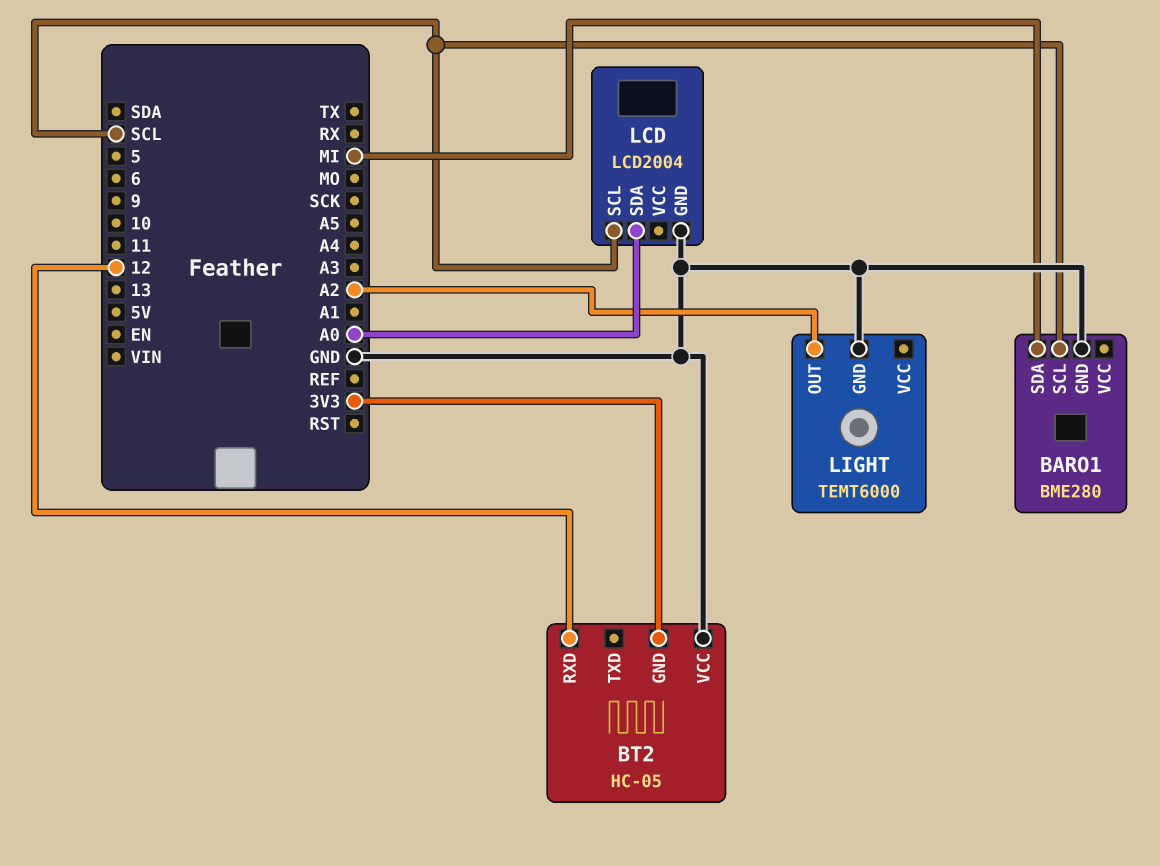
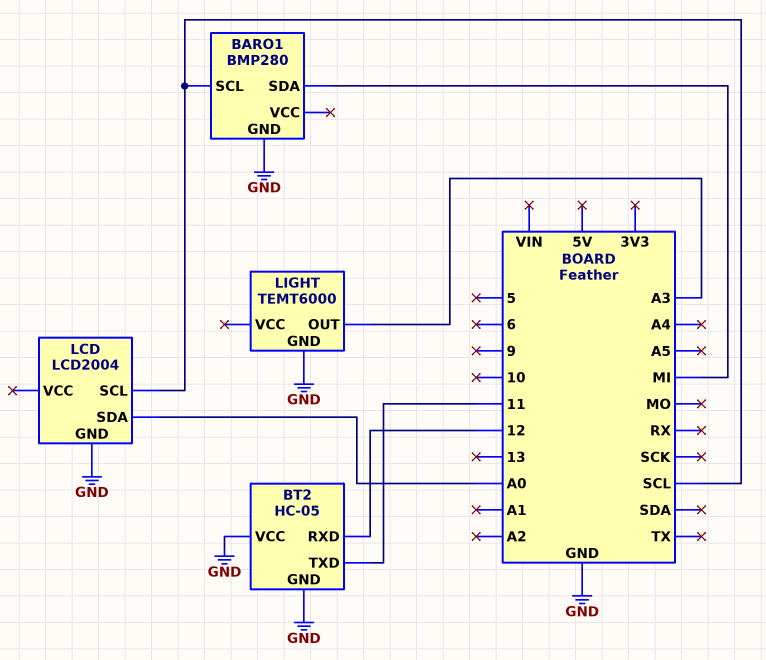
BARO1: BME280 -> BMP280
BT2 pin GND: 3V3 -> GND
BT2 pin TXD: none -> 11
LIGHT pin OUT: A2 -> A3

